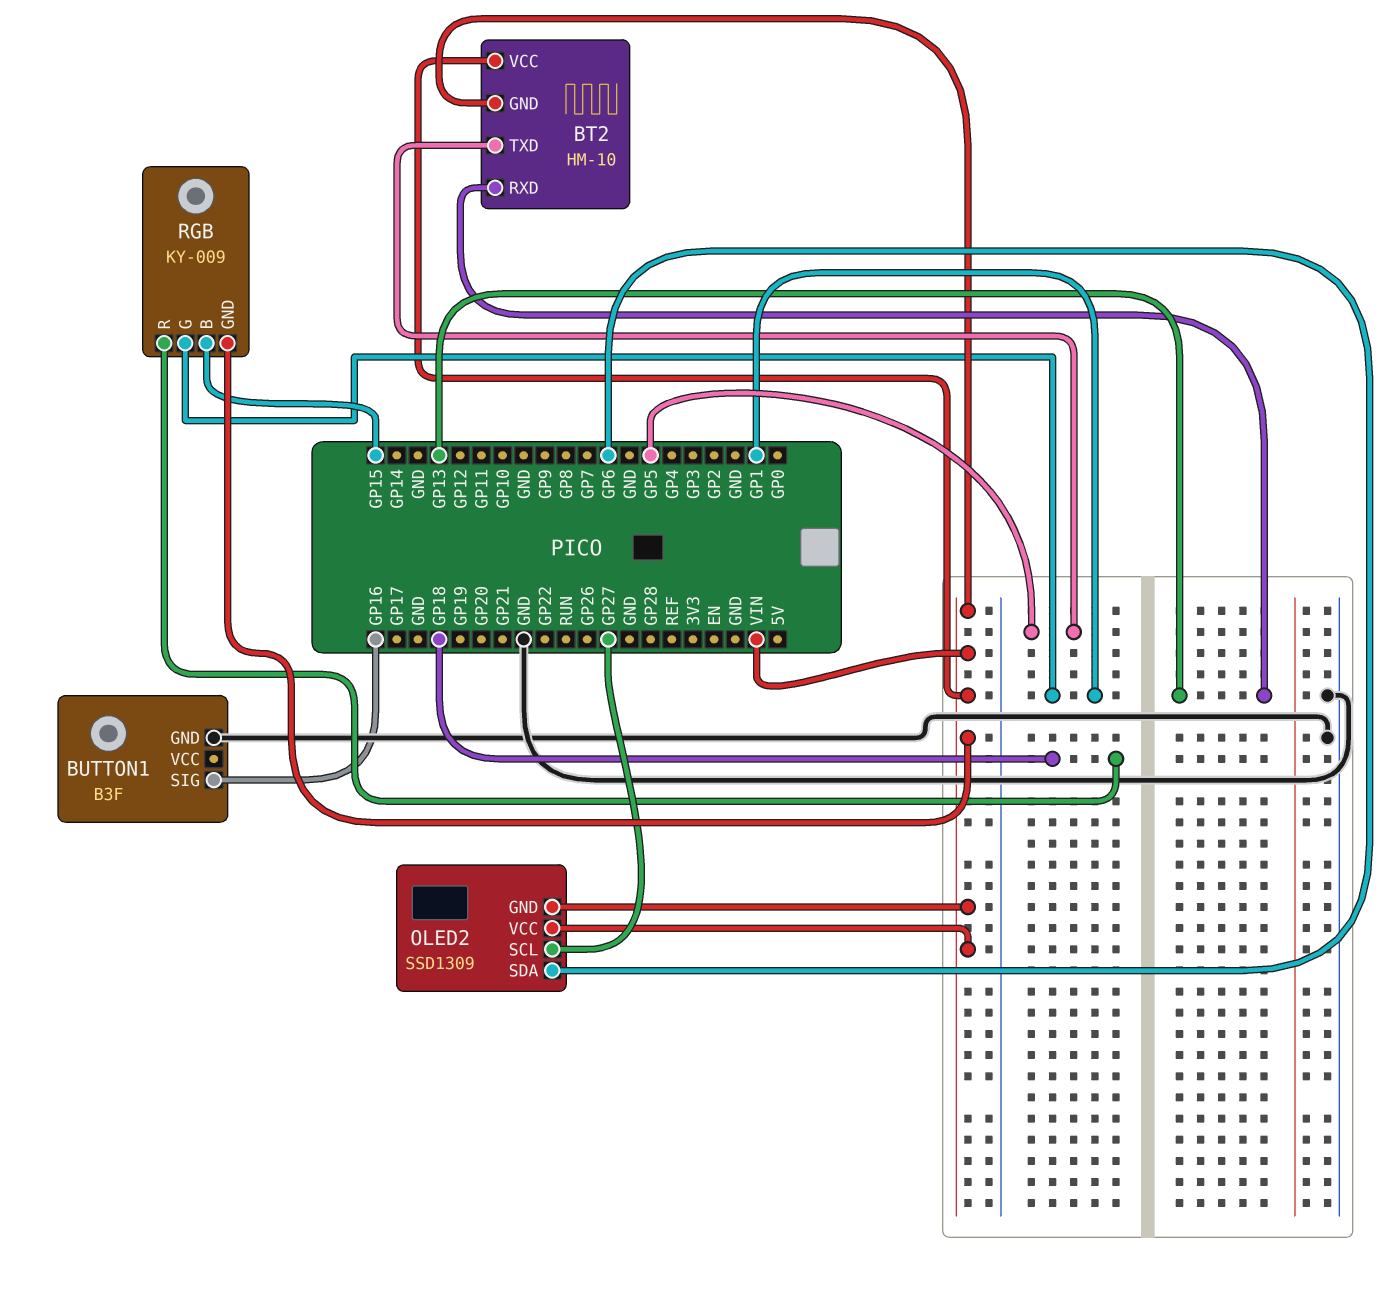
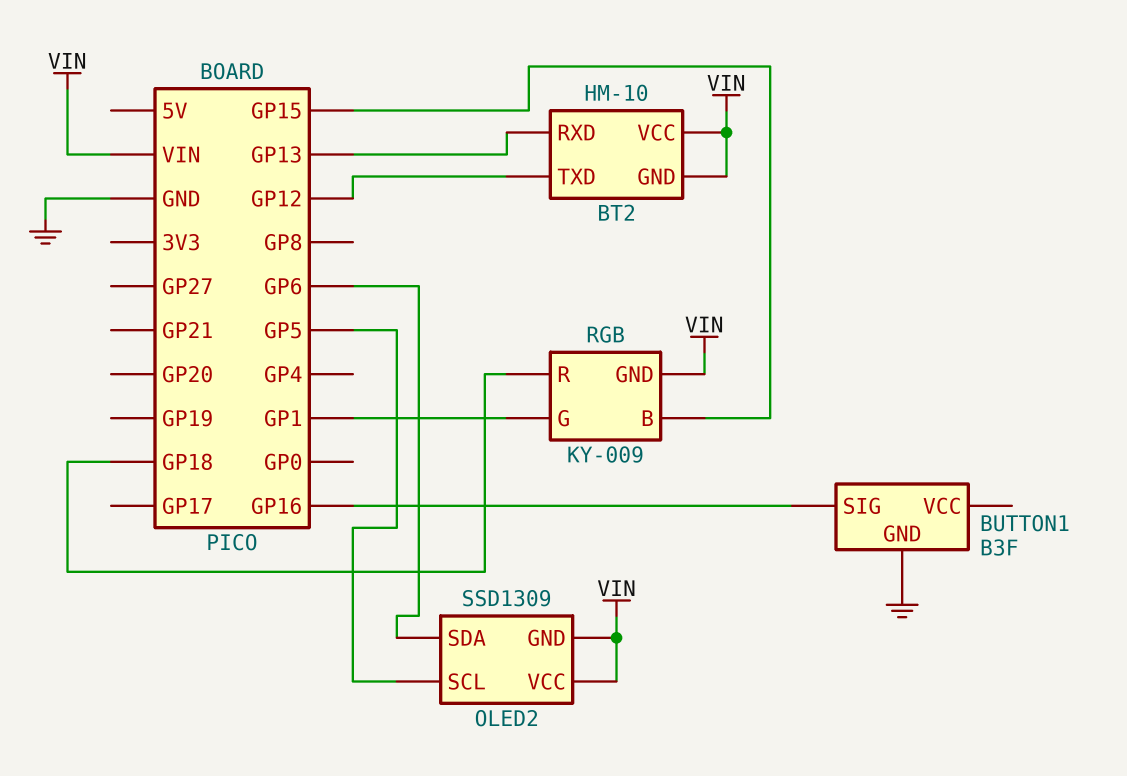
BT2 pin TXD: GP5 -> GP12
OLED2 pin SCL: GP27 -> GP5

